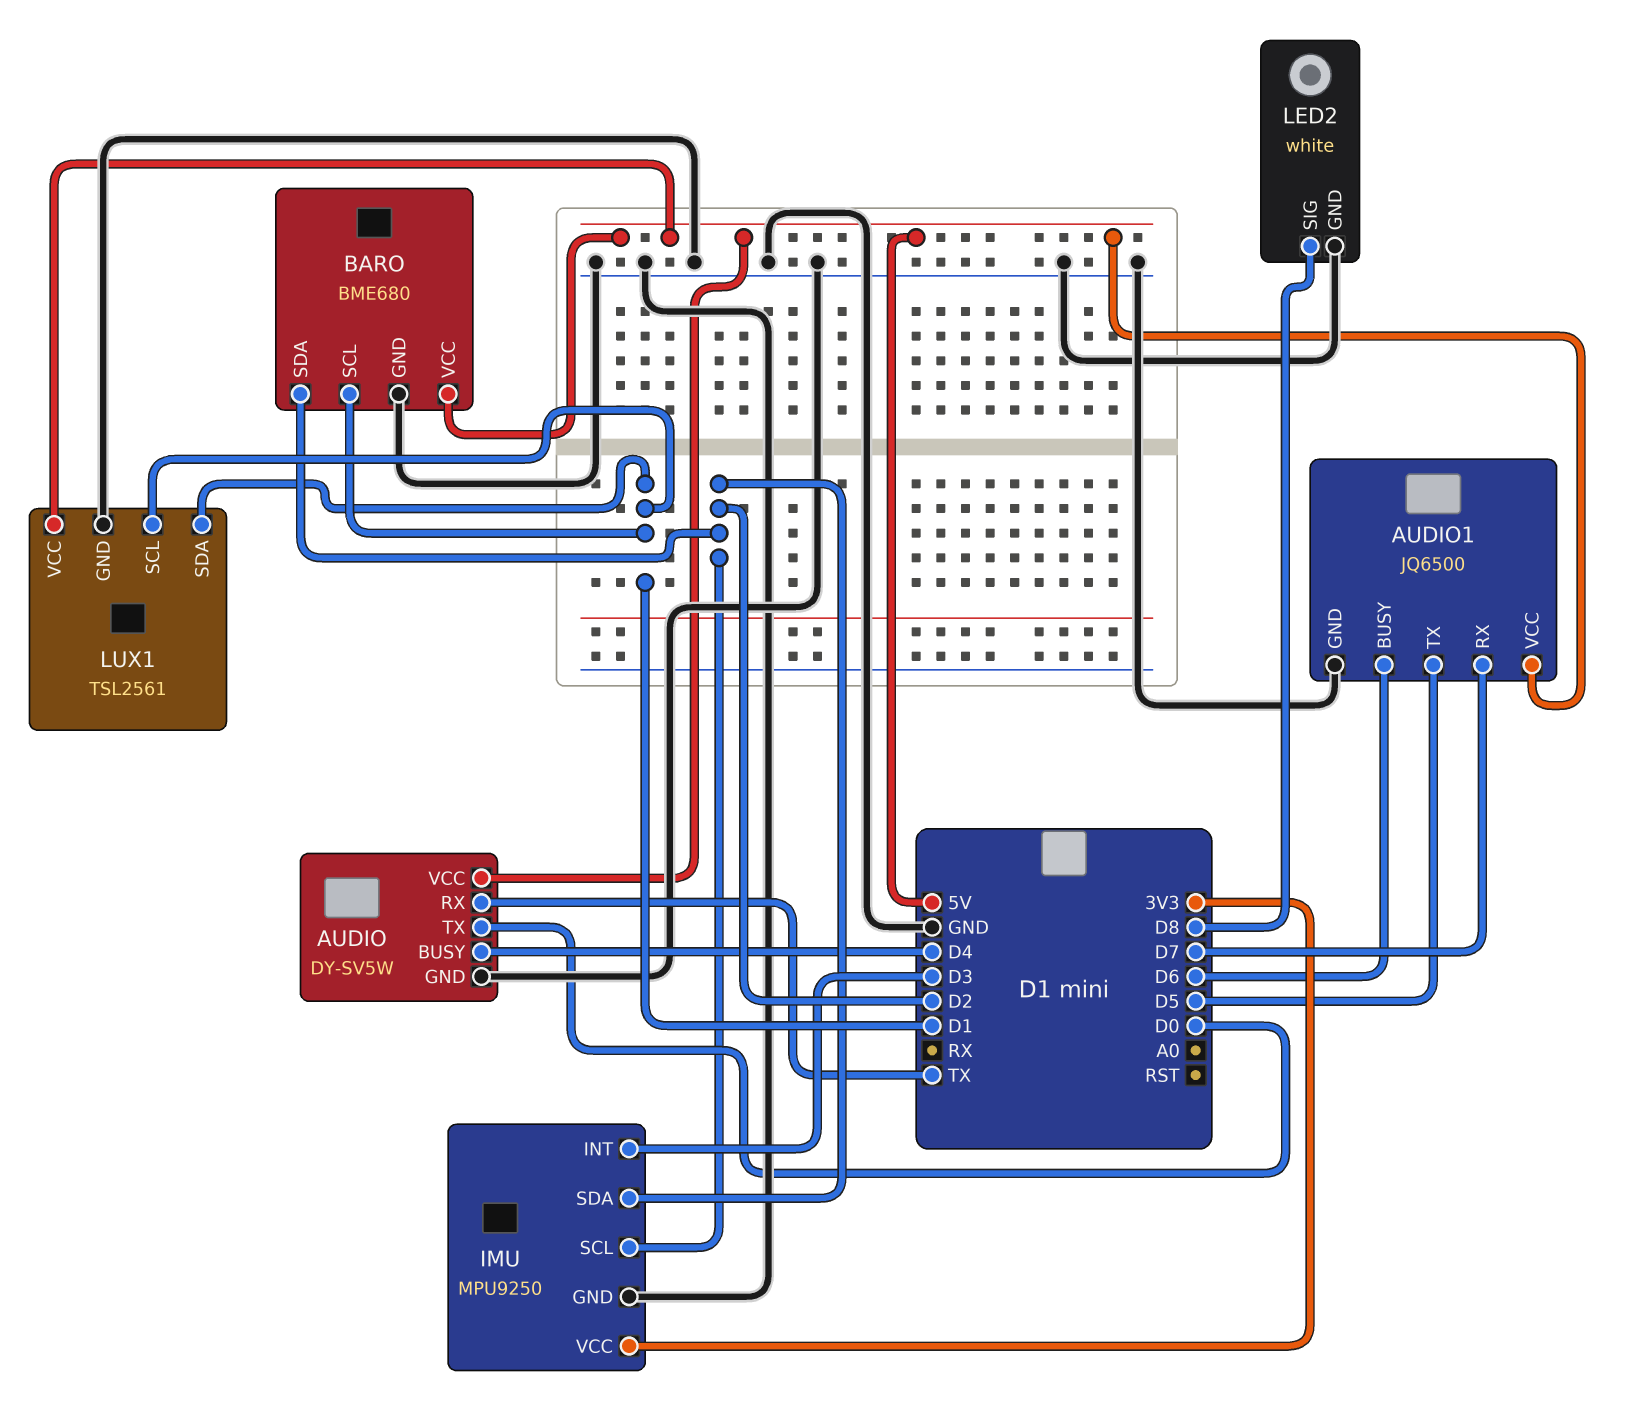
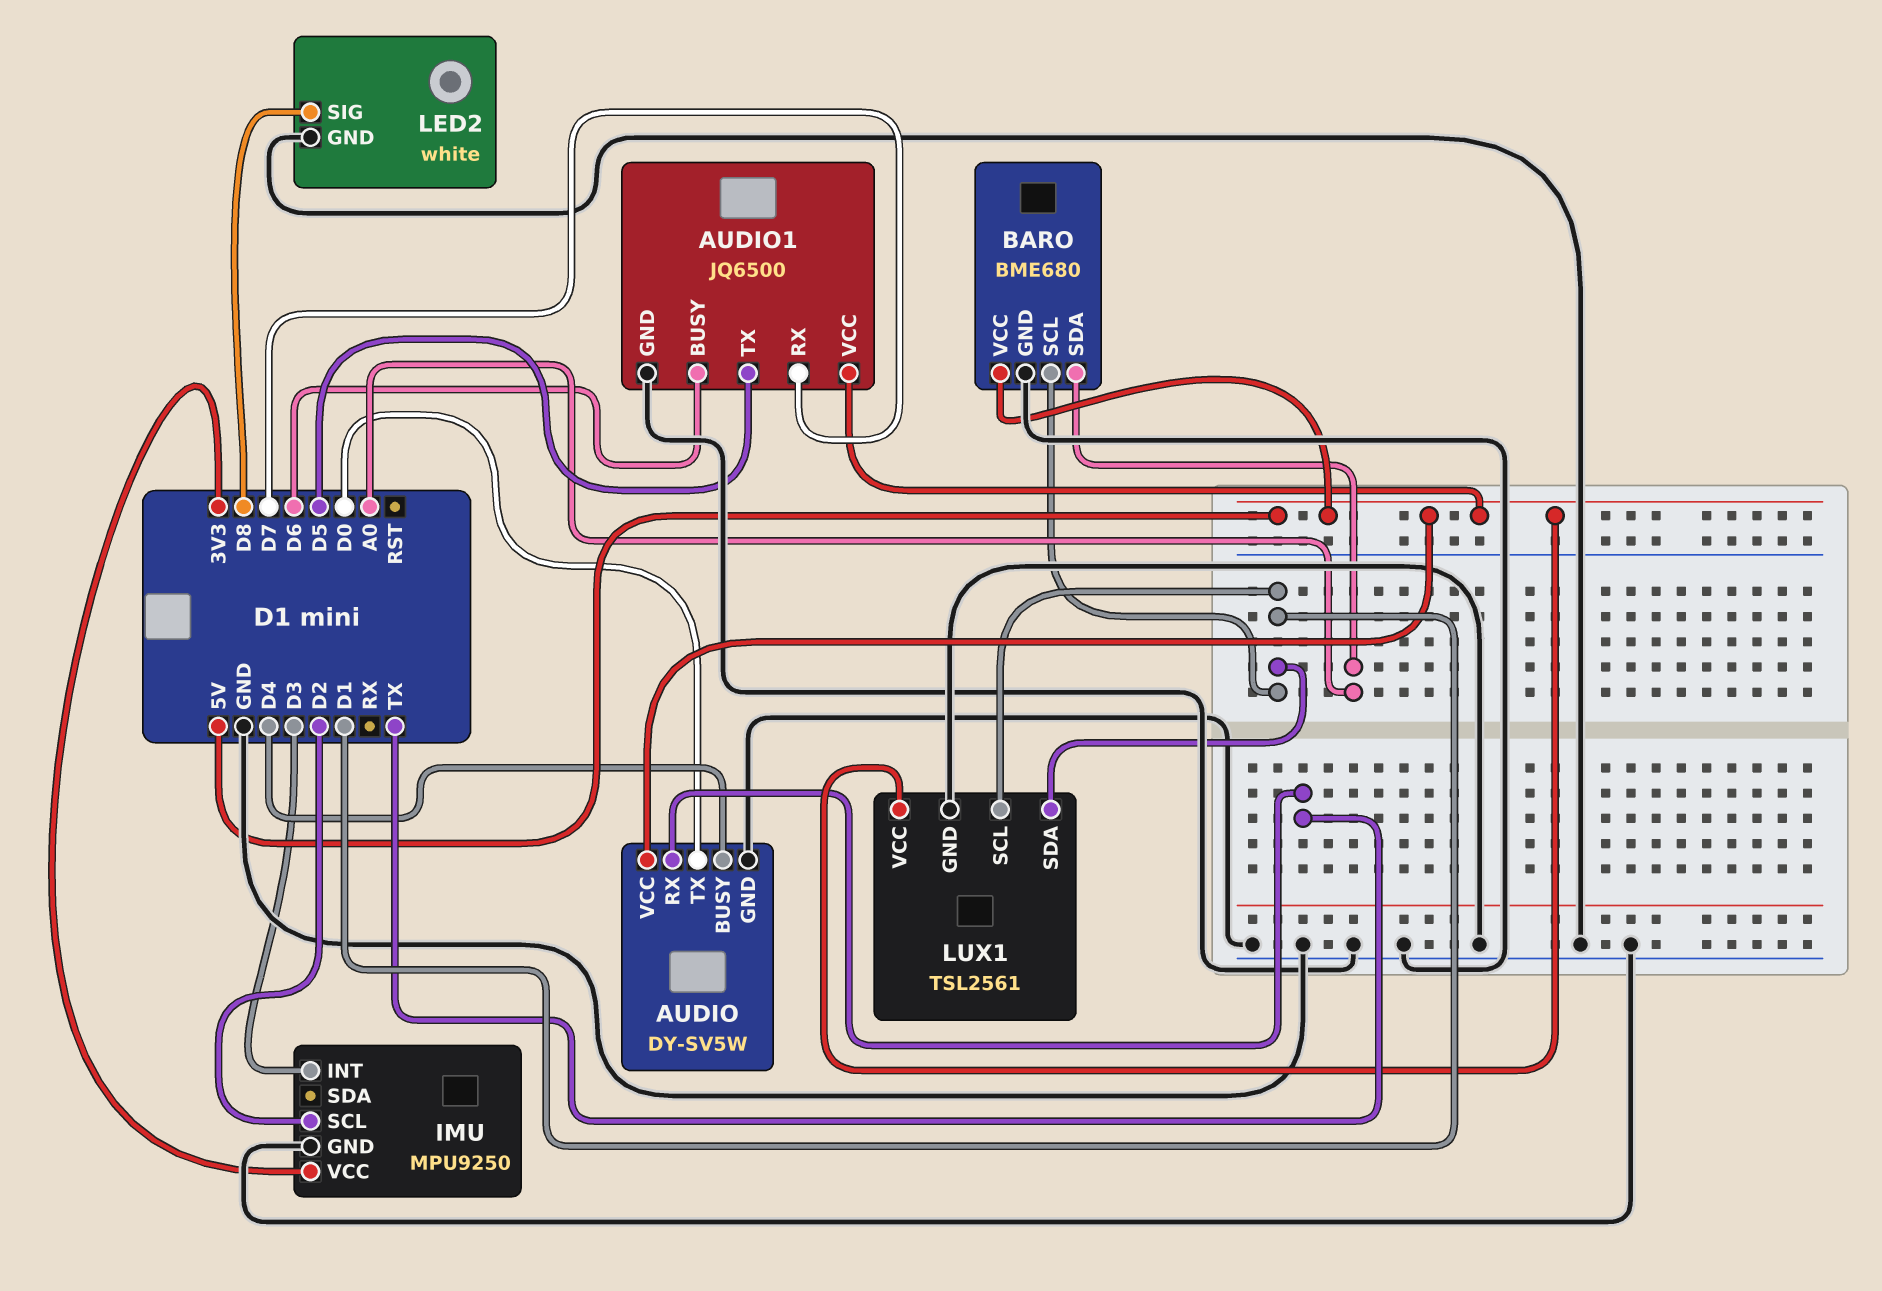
BARO pin SDA: D2 -> A0
IMU pin SDA: D2 -> none

